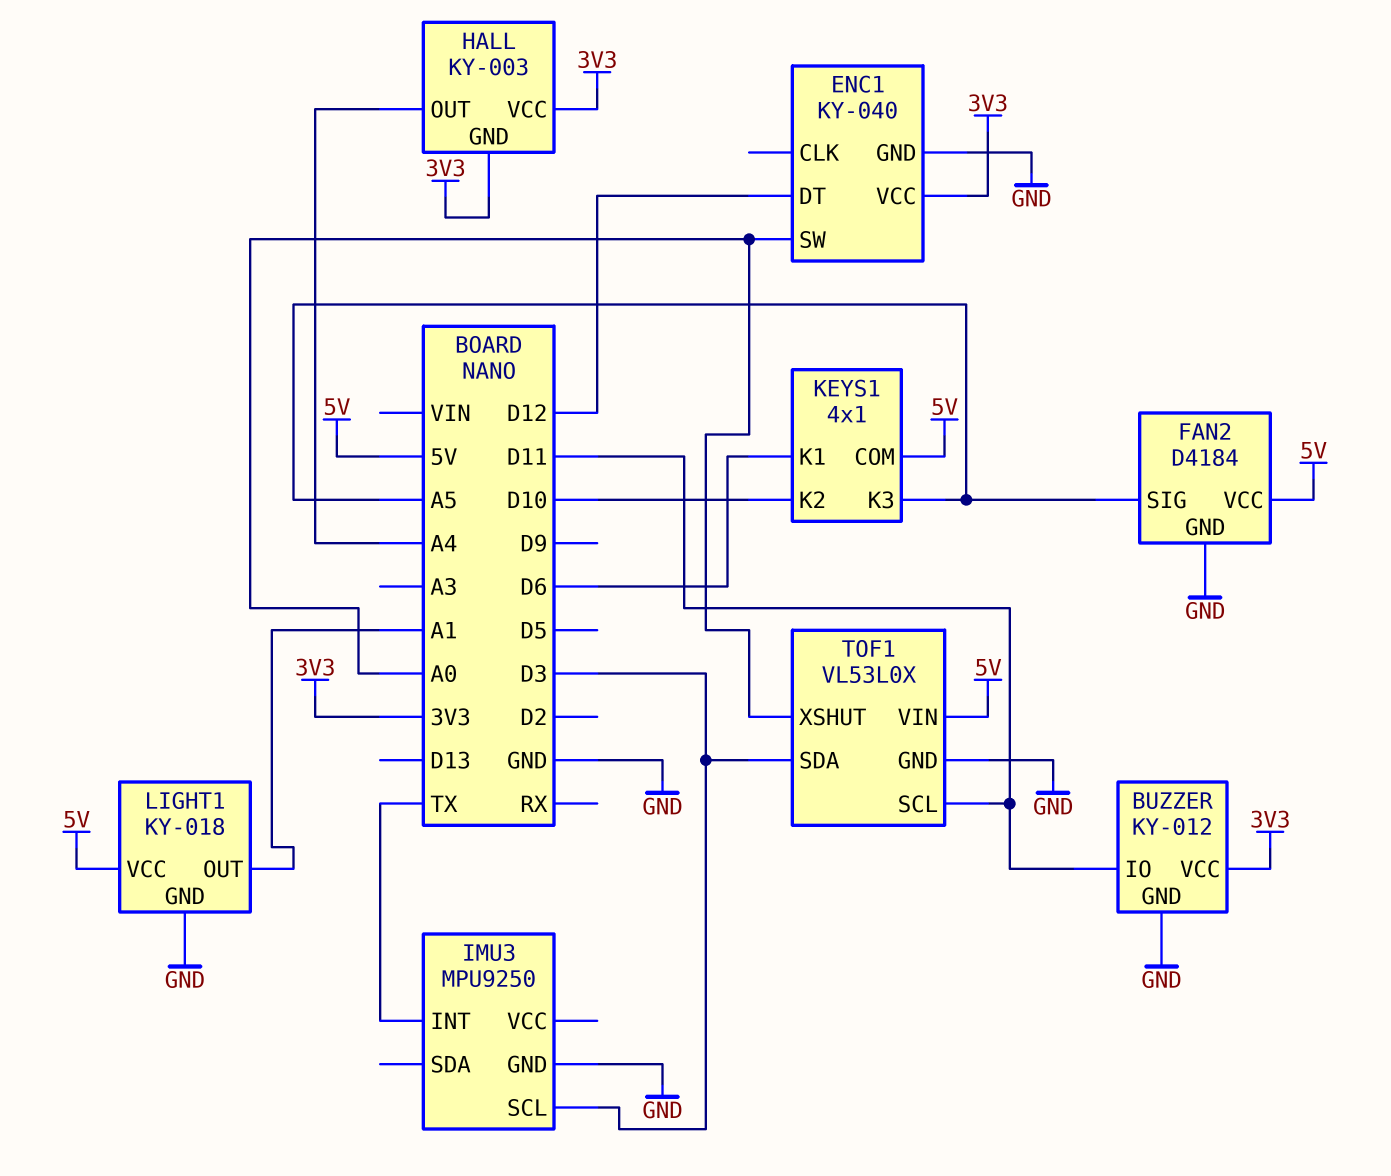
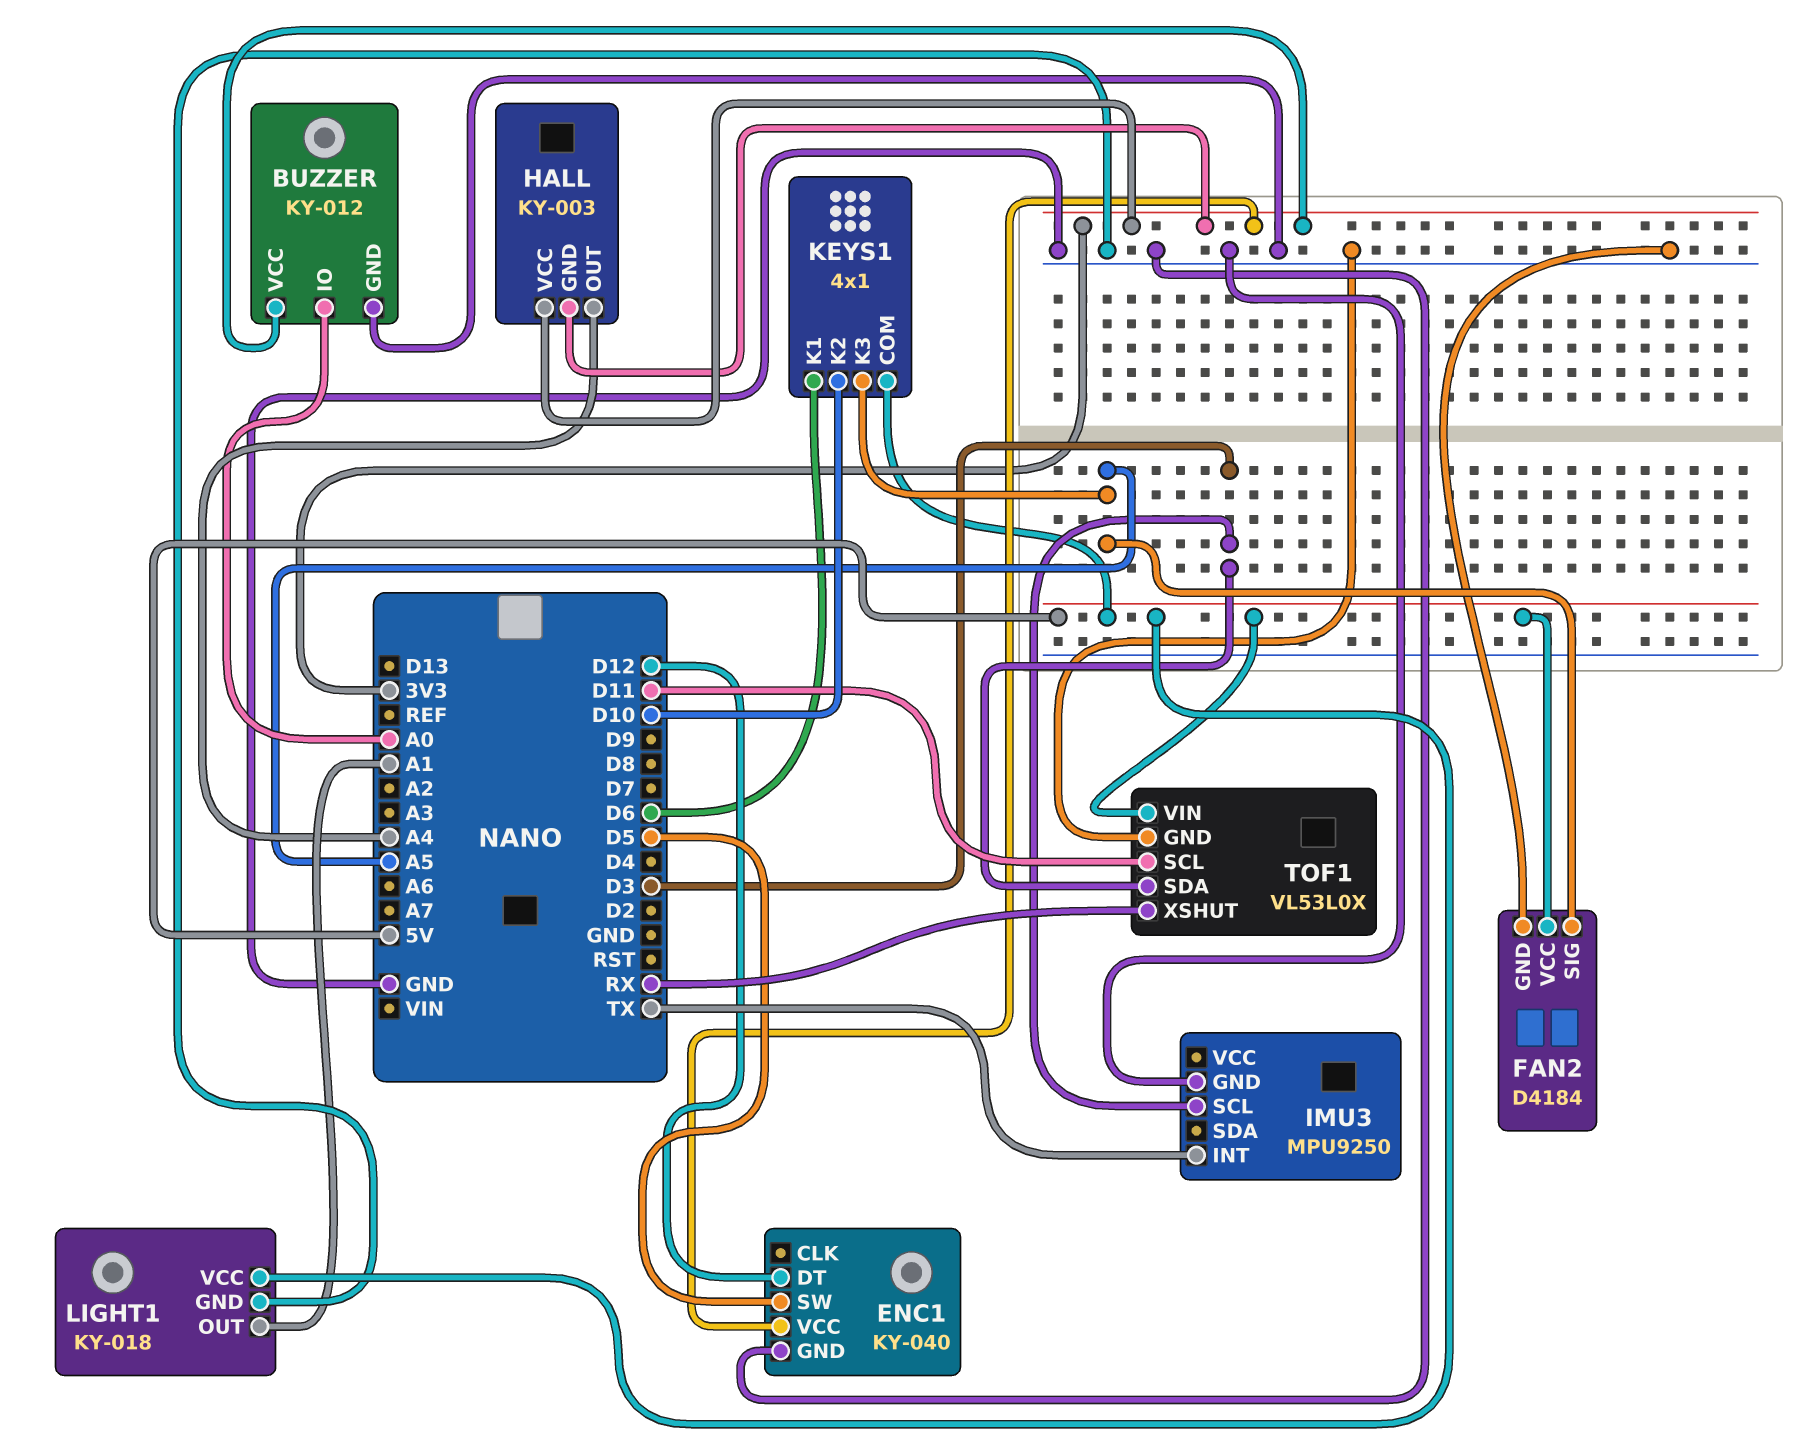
BUZZER pin IO: D11 -> A0
ENC1 pin SW: A0 -> D5
TOF1 pin XSHUT: A0 -> RX

